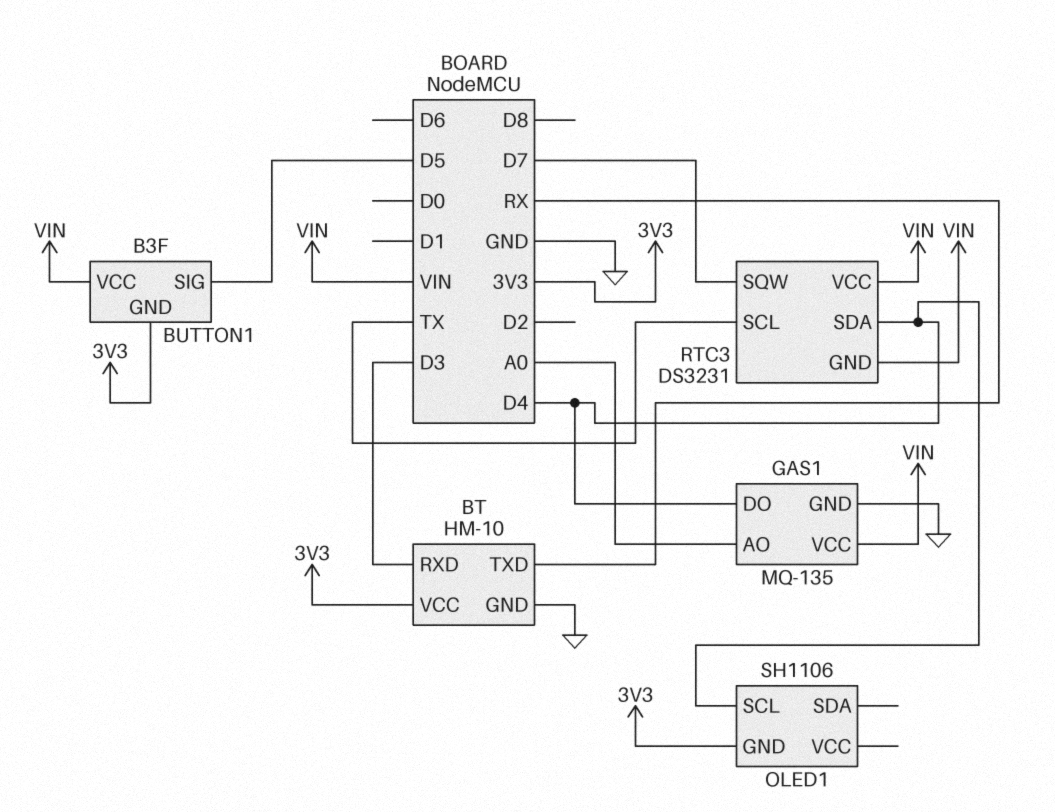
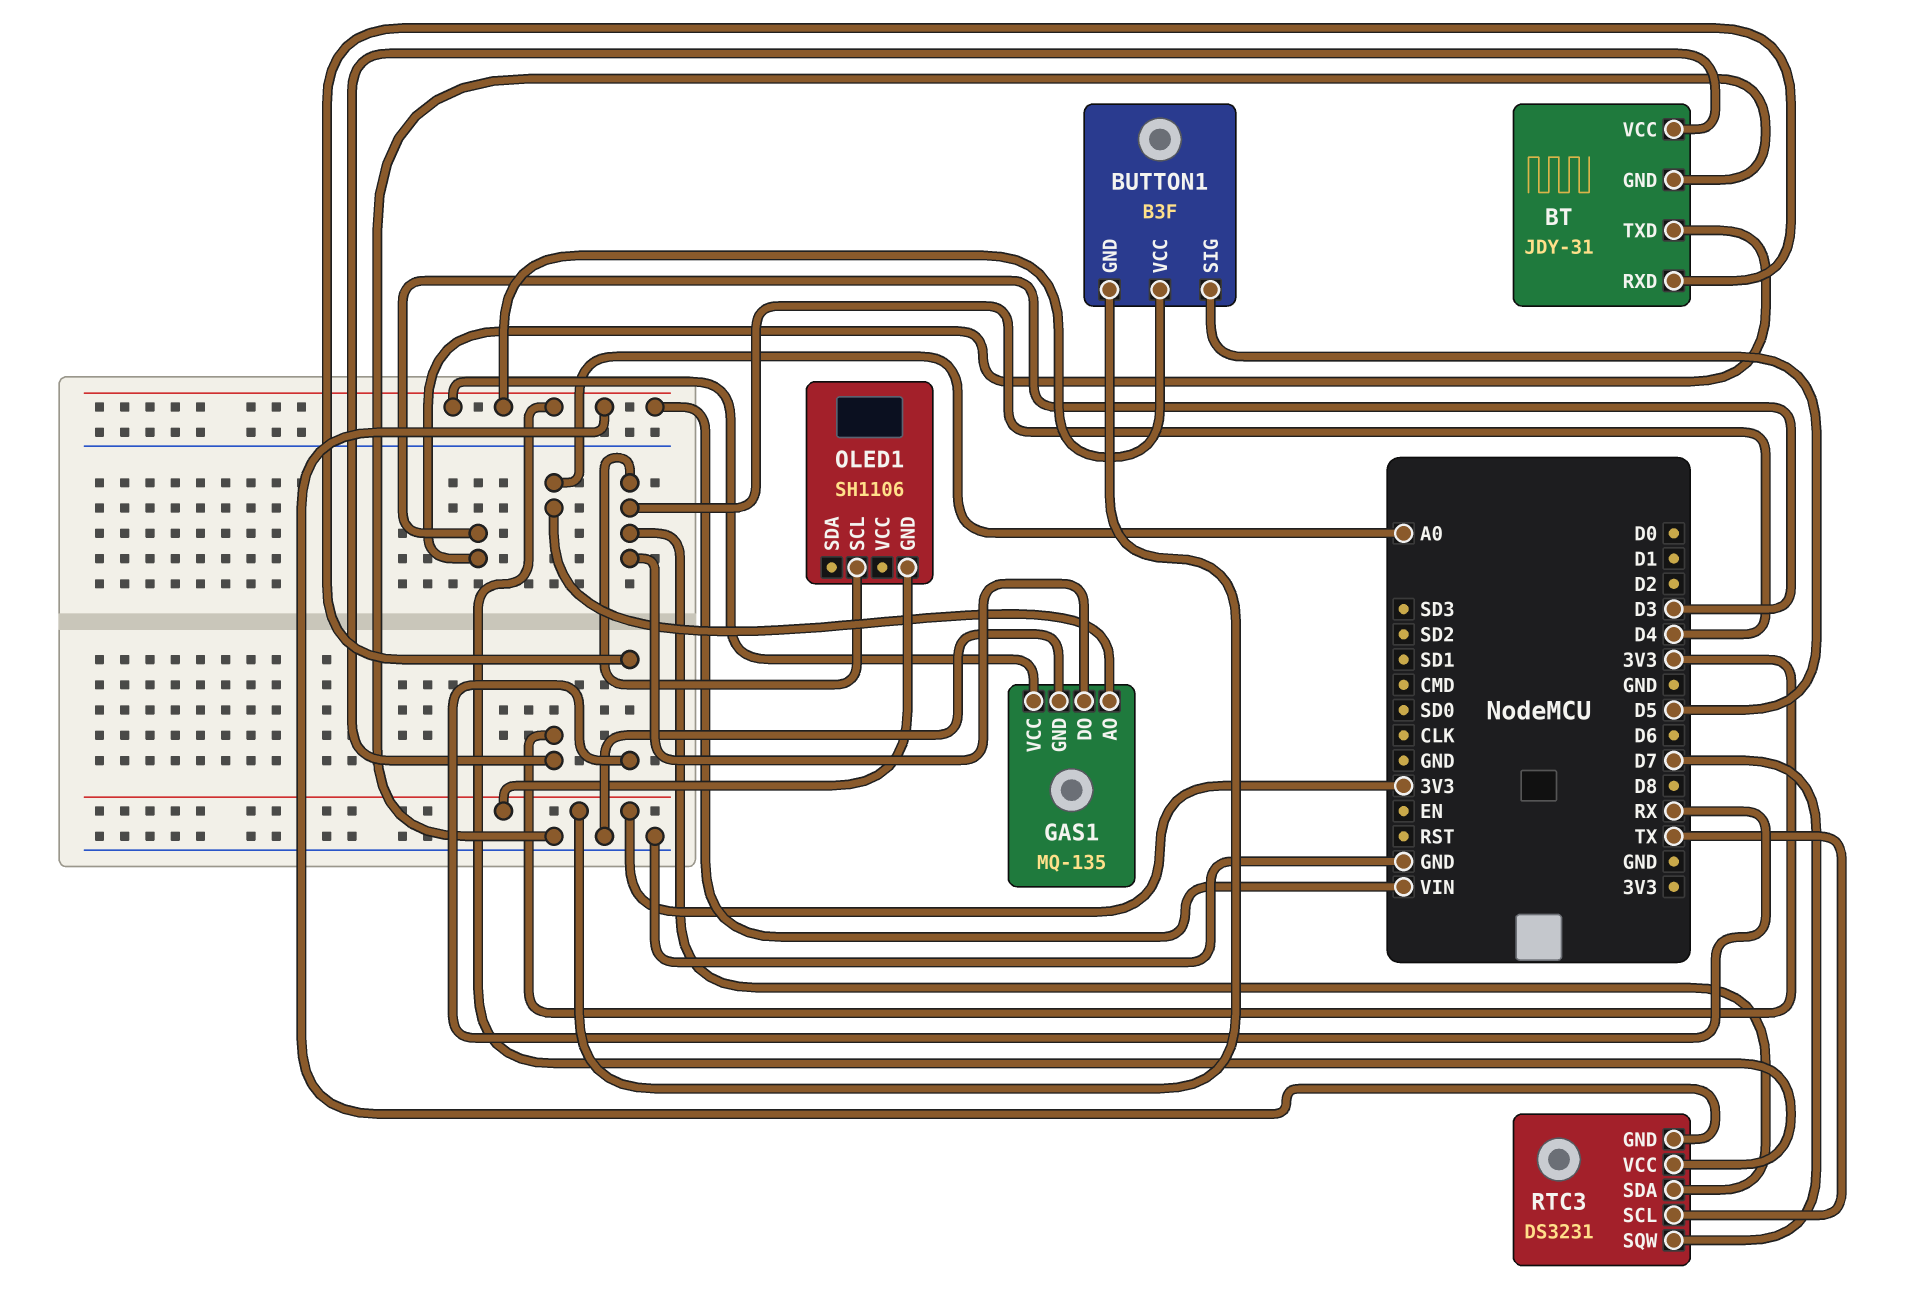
BT: HM-10 -> JDY-31
BT pin RXD: D3 -> RX
BT pin TXD: RX -> D3

